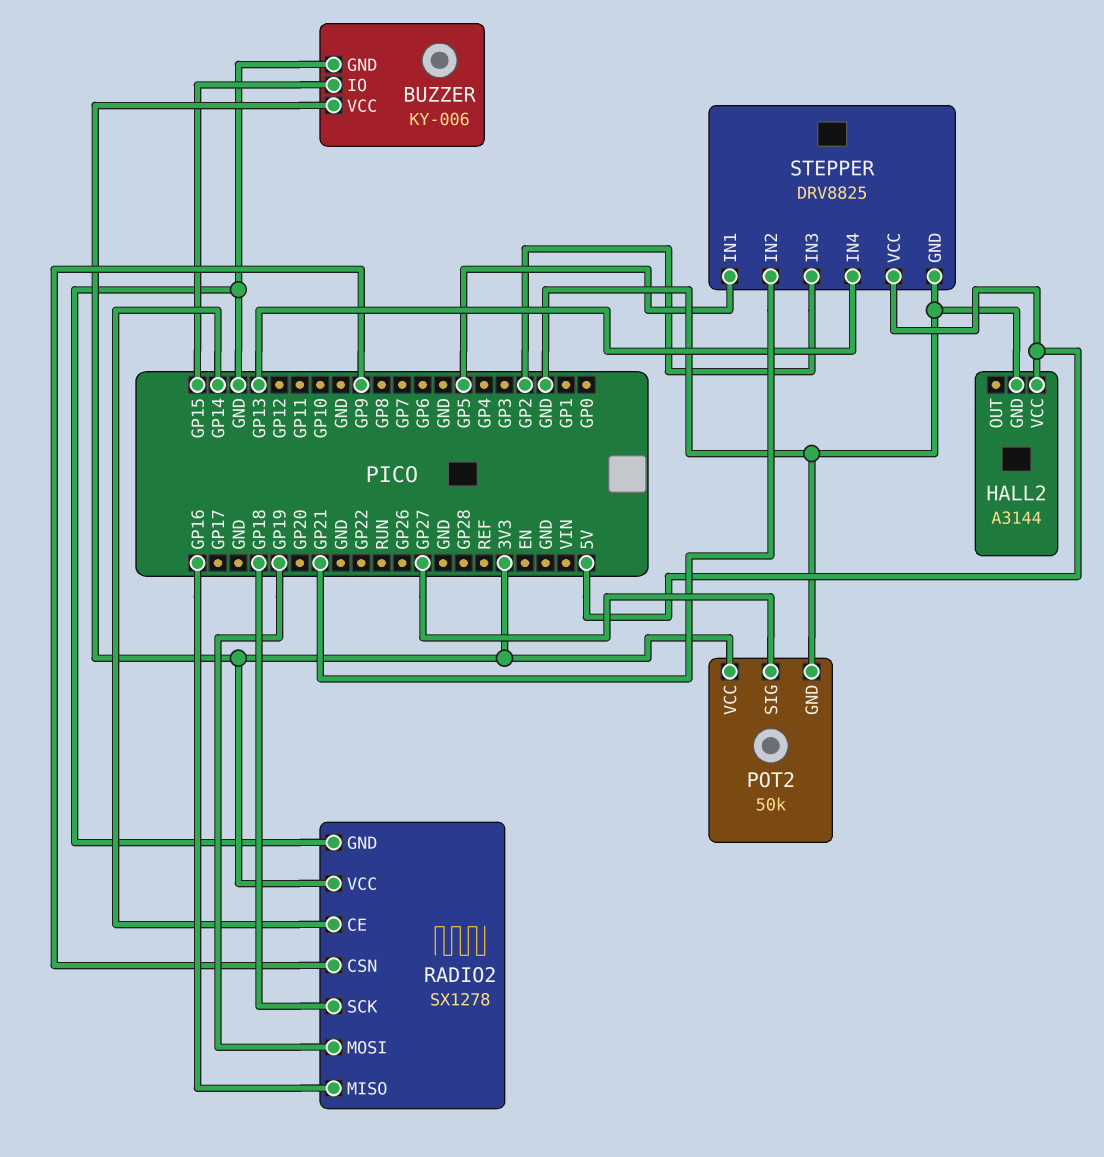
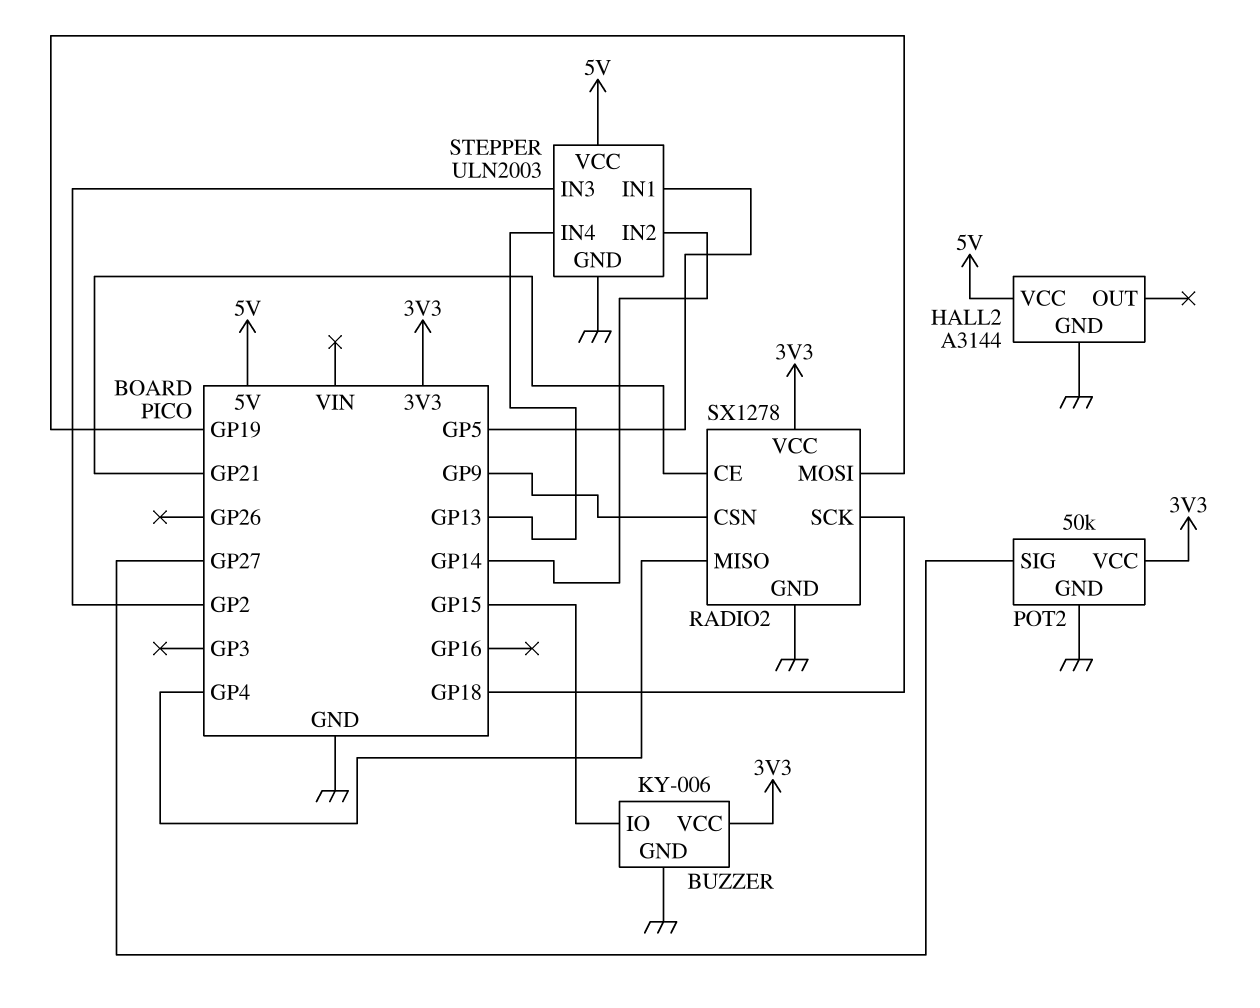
RADIO2 pin CE: GP14 -> GP21
RADIO2 pin MISO: GP16 -> GP4
STEPPER: DRV8825 -> ULN2003
STEPPER pin IN2: GP21 -> GP14

